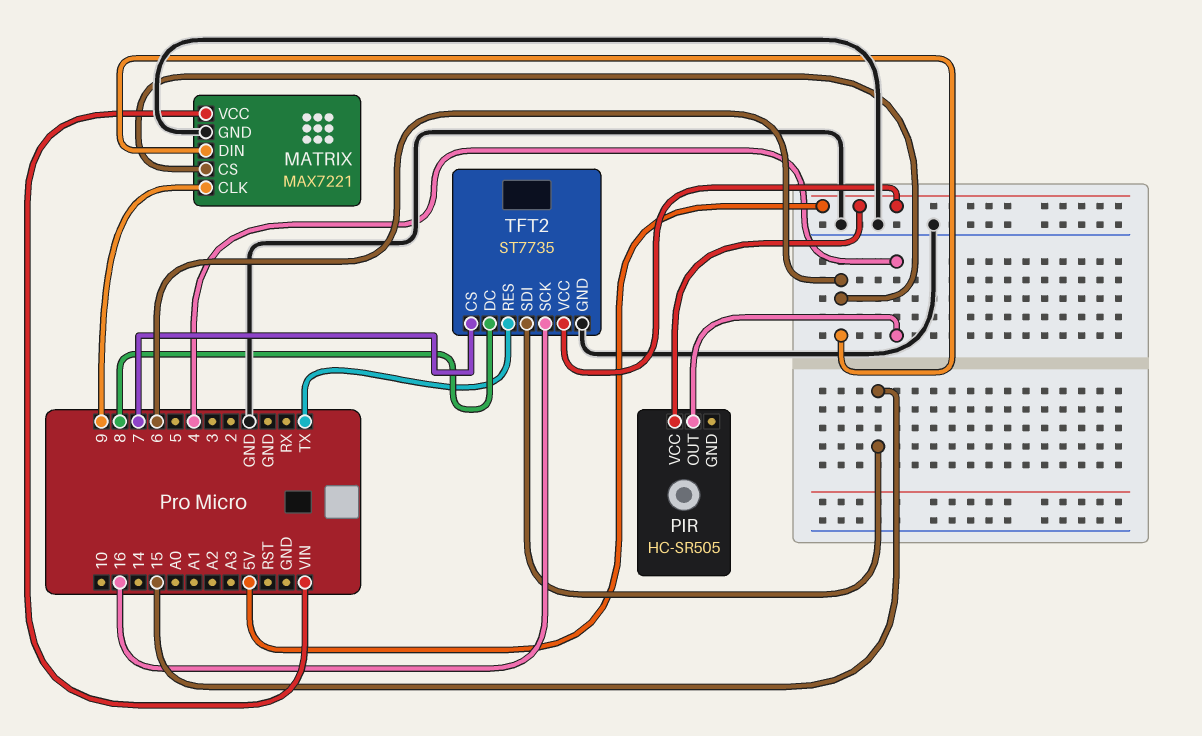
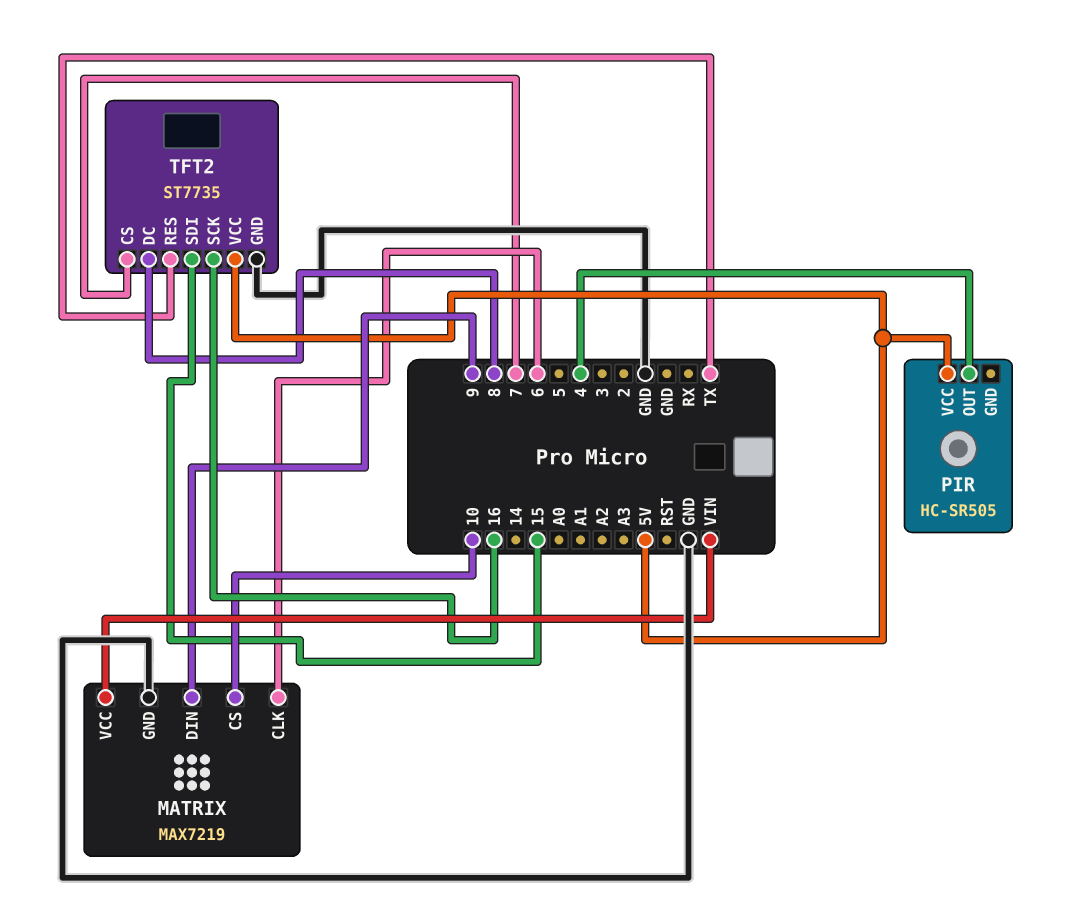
MATRIX: MAX7221 -> MAX7219
MATRIX pin CLK: 9 -> 6
MATRIX pin CS: 6 -> 10
MATRIX pin DIN: 6 -> 9

